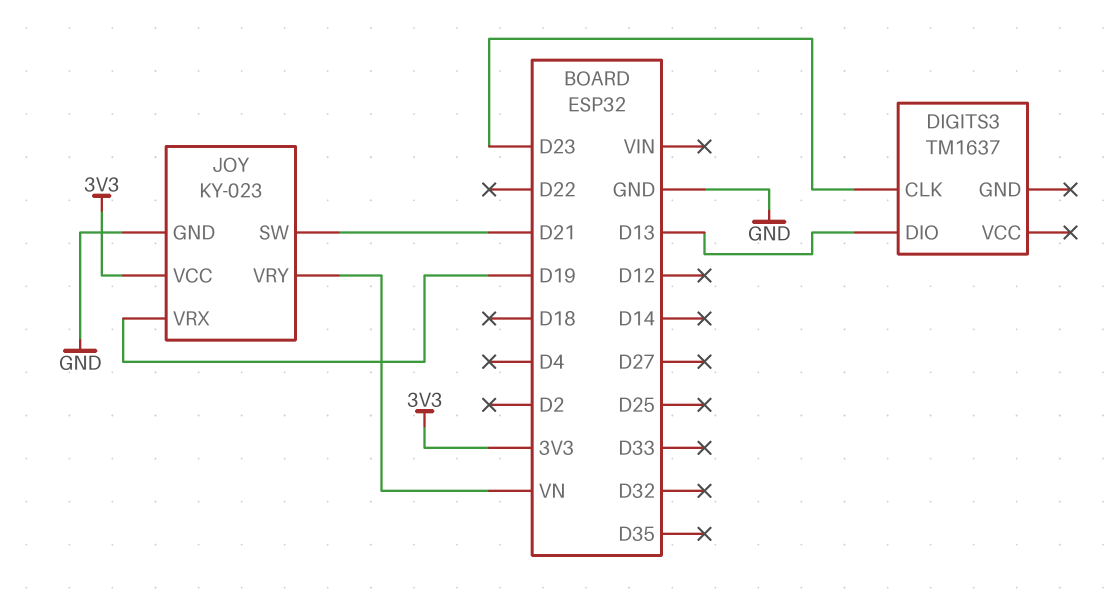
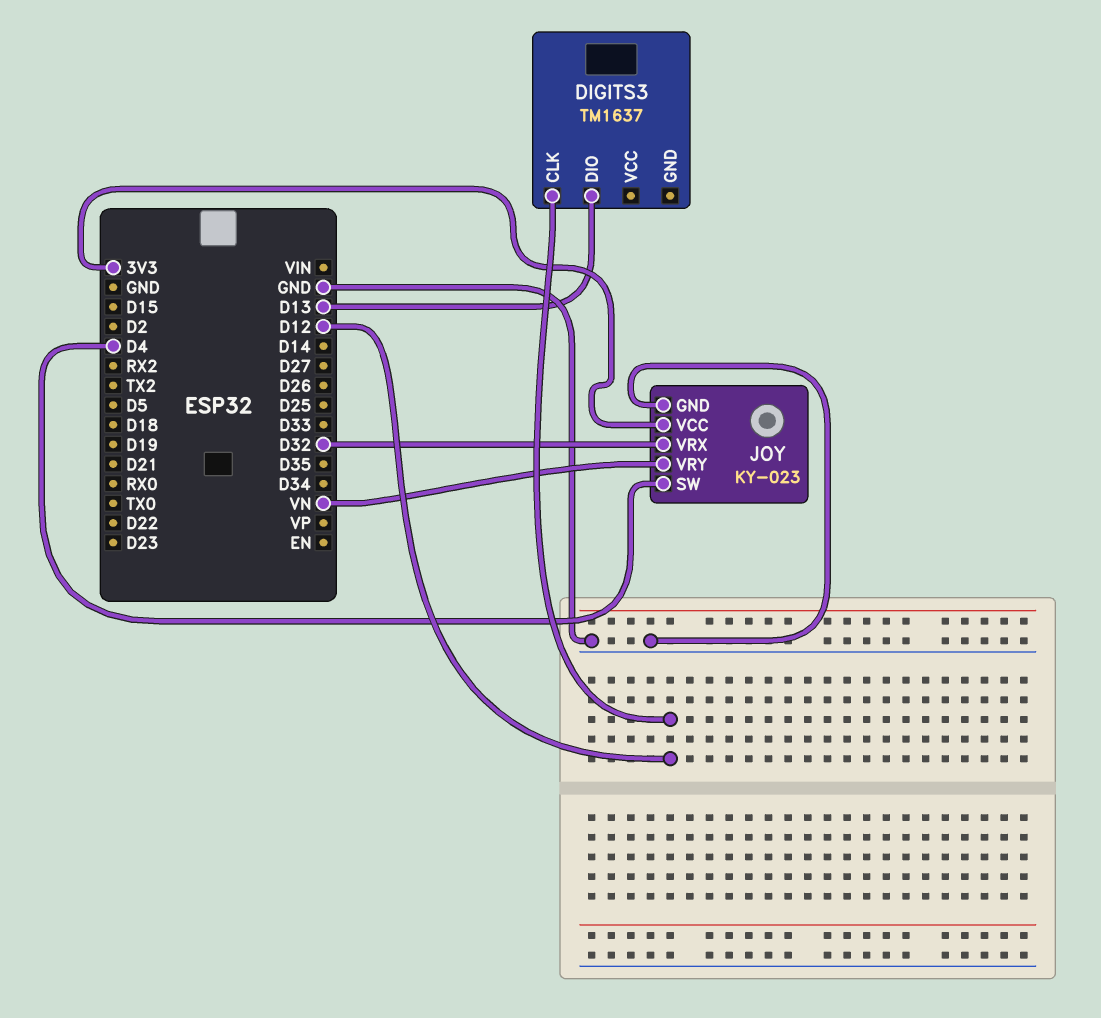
DIGITS3 pin CLK: D23 -> D12
JOY pin SW: D21 -> D4
JOY pin VRX: D19 -> D32

